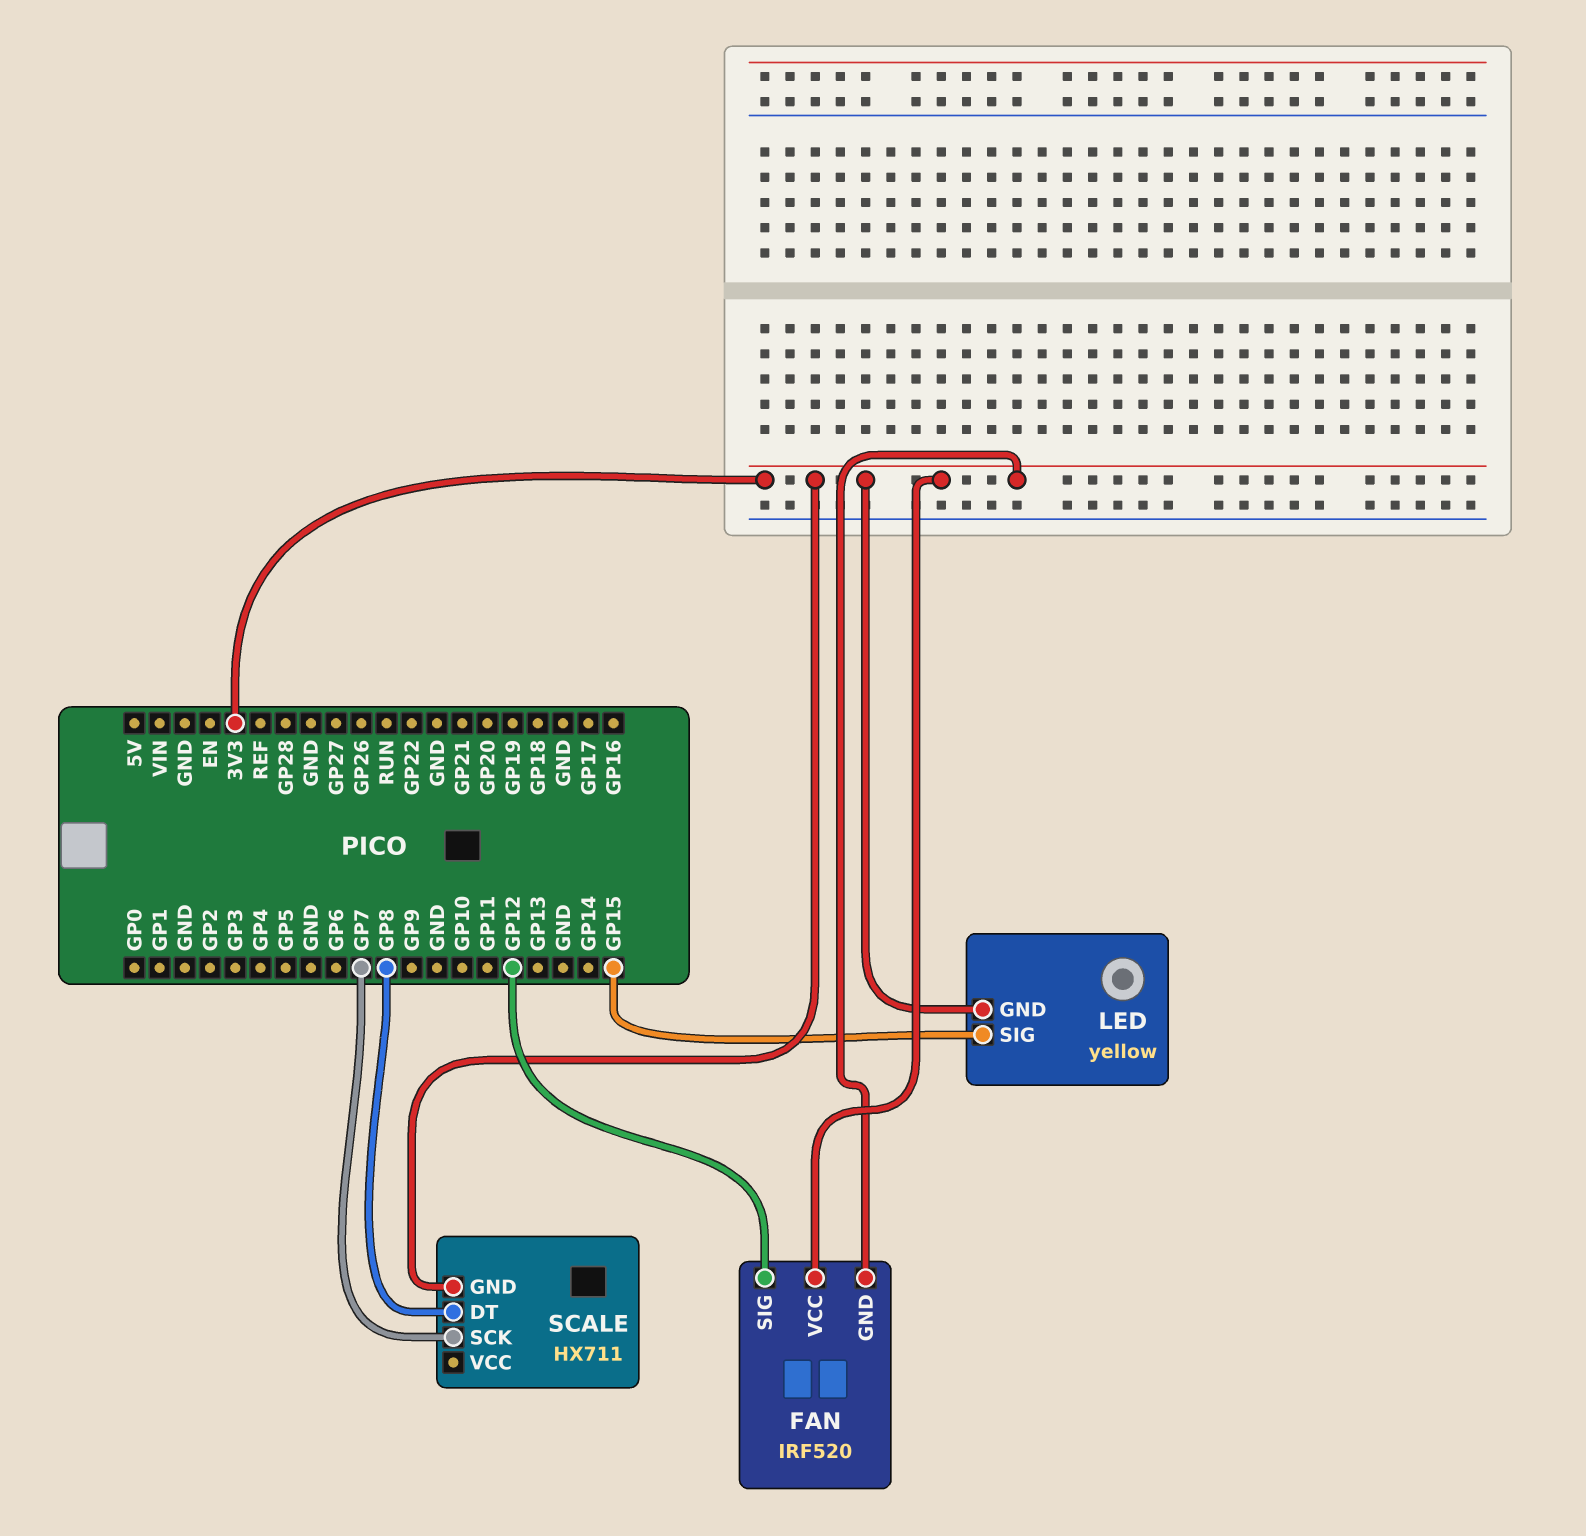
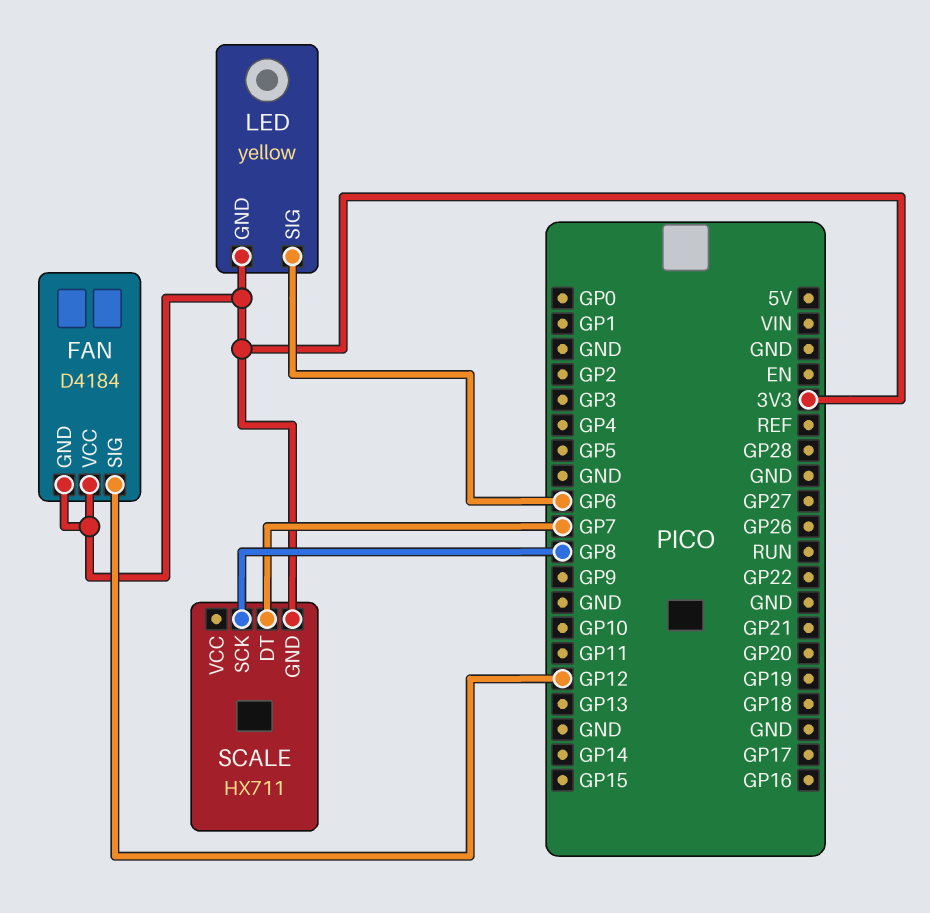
FAN: IRF520 -> D4184
LED pin SIG: GP15 -> GP6
SCALE pin DT: GP8 -> GP7
SCALE pin SCK: GP7 -> GP8

